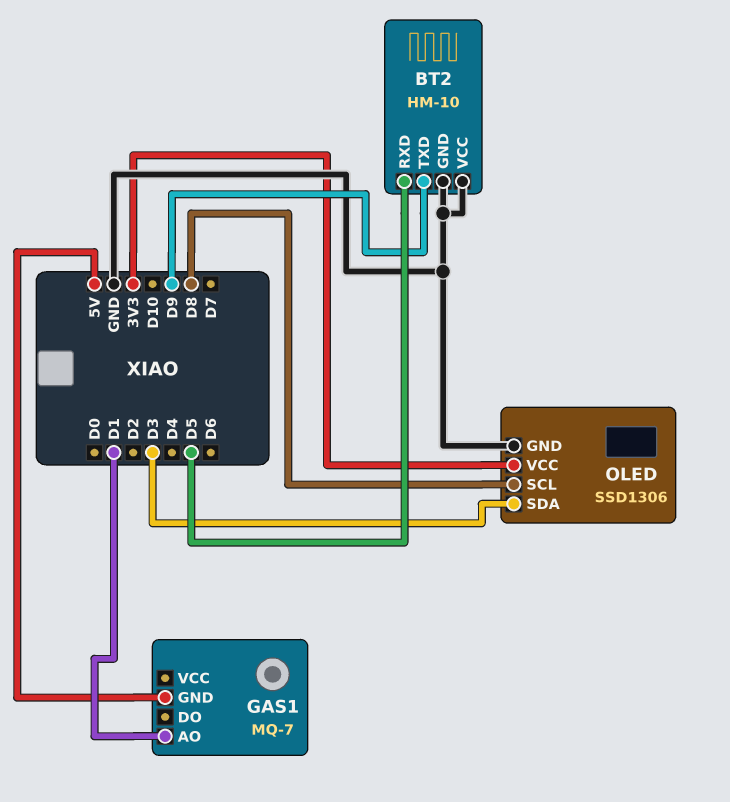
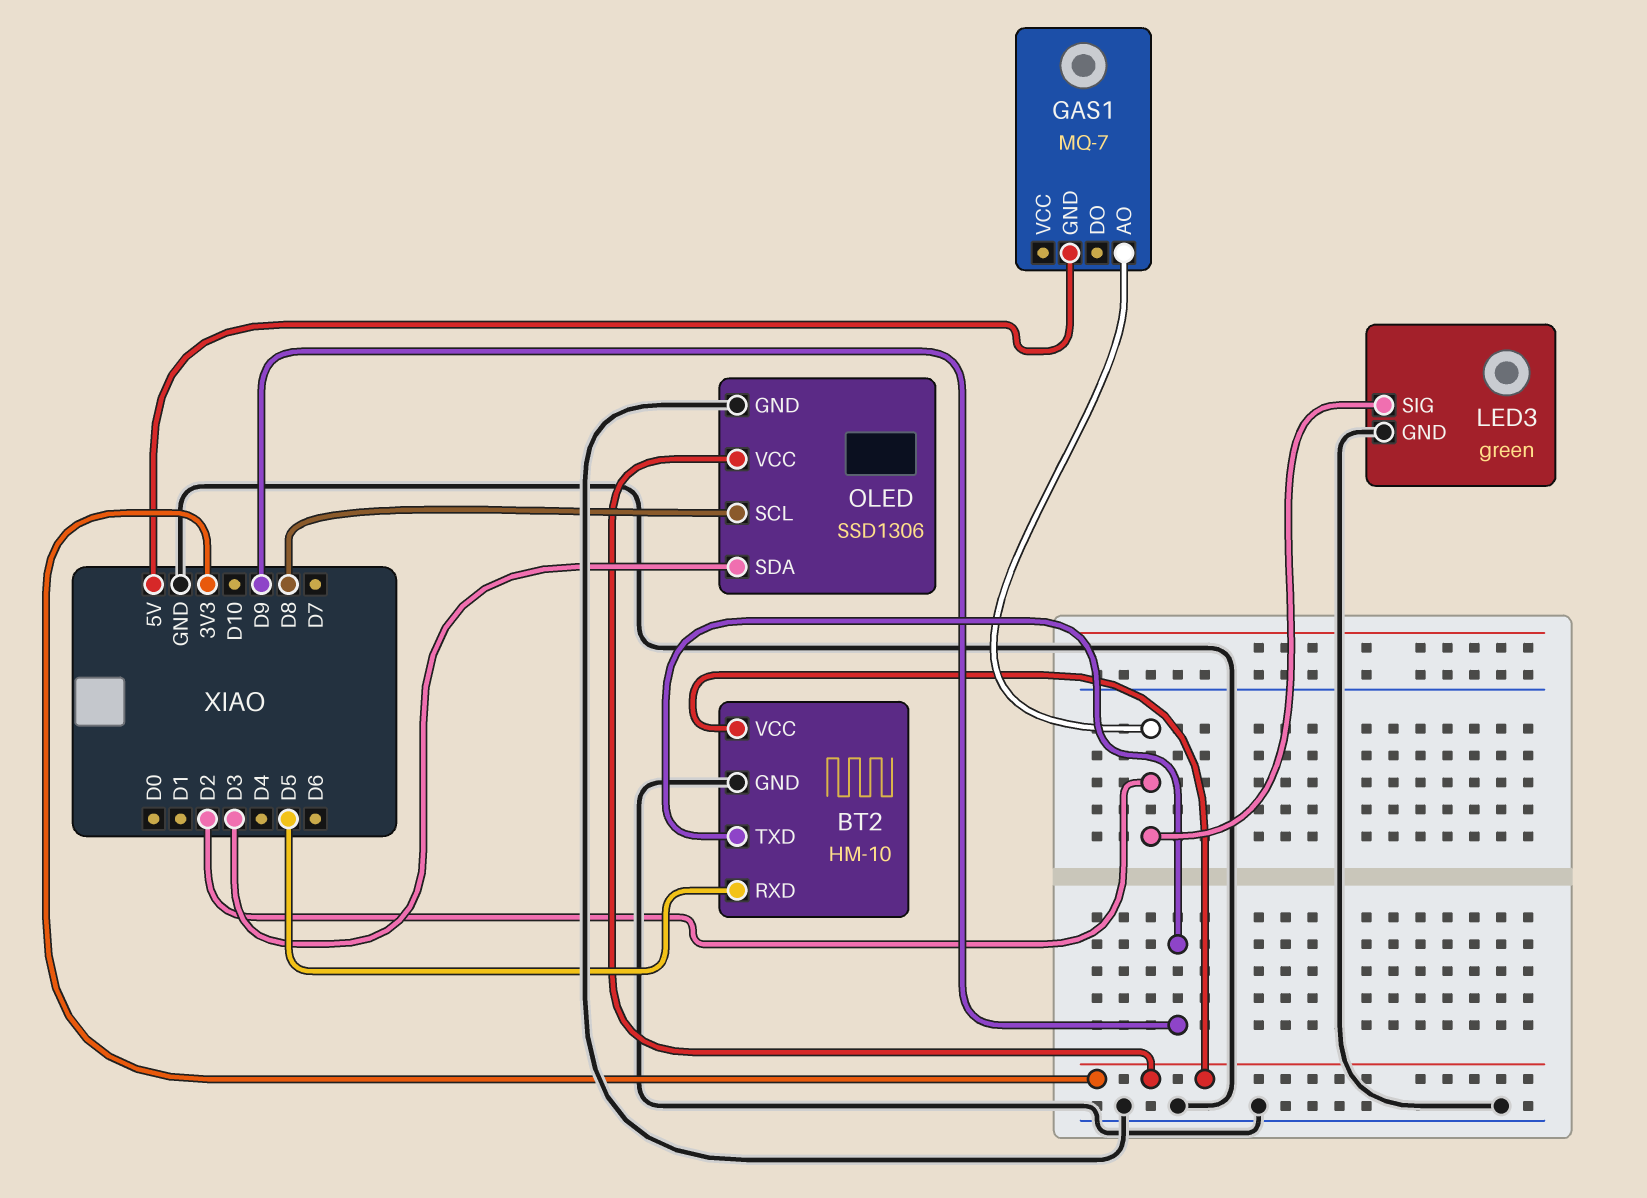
BT2 pin VCC: GND -> 3V3
GAS1 pin AO: D1 -> D2
LED3: none -> green
LED3 pin GND: none -> GND
LED3 pin SIG: none -> D2

